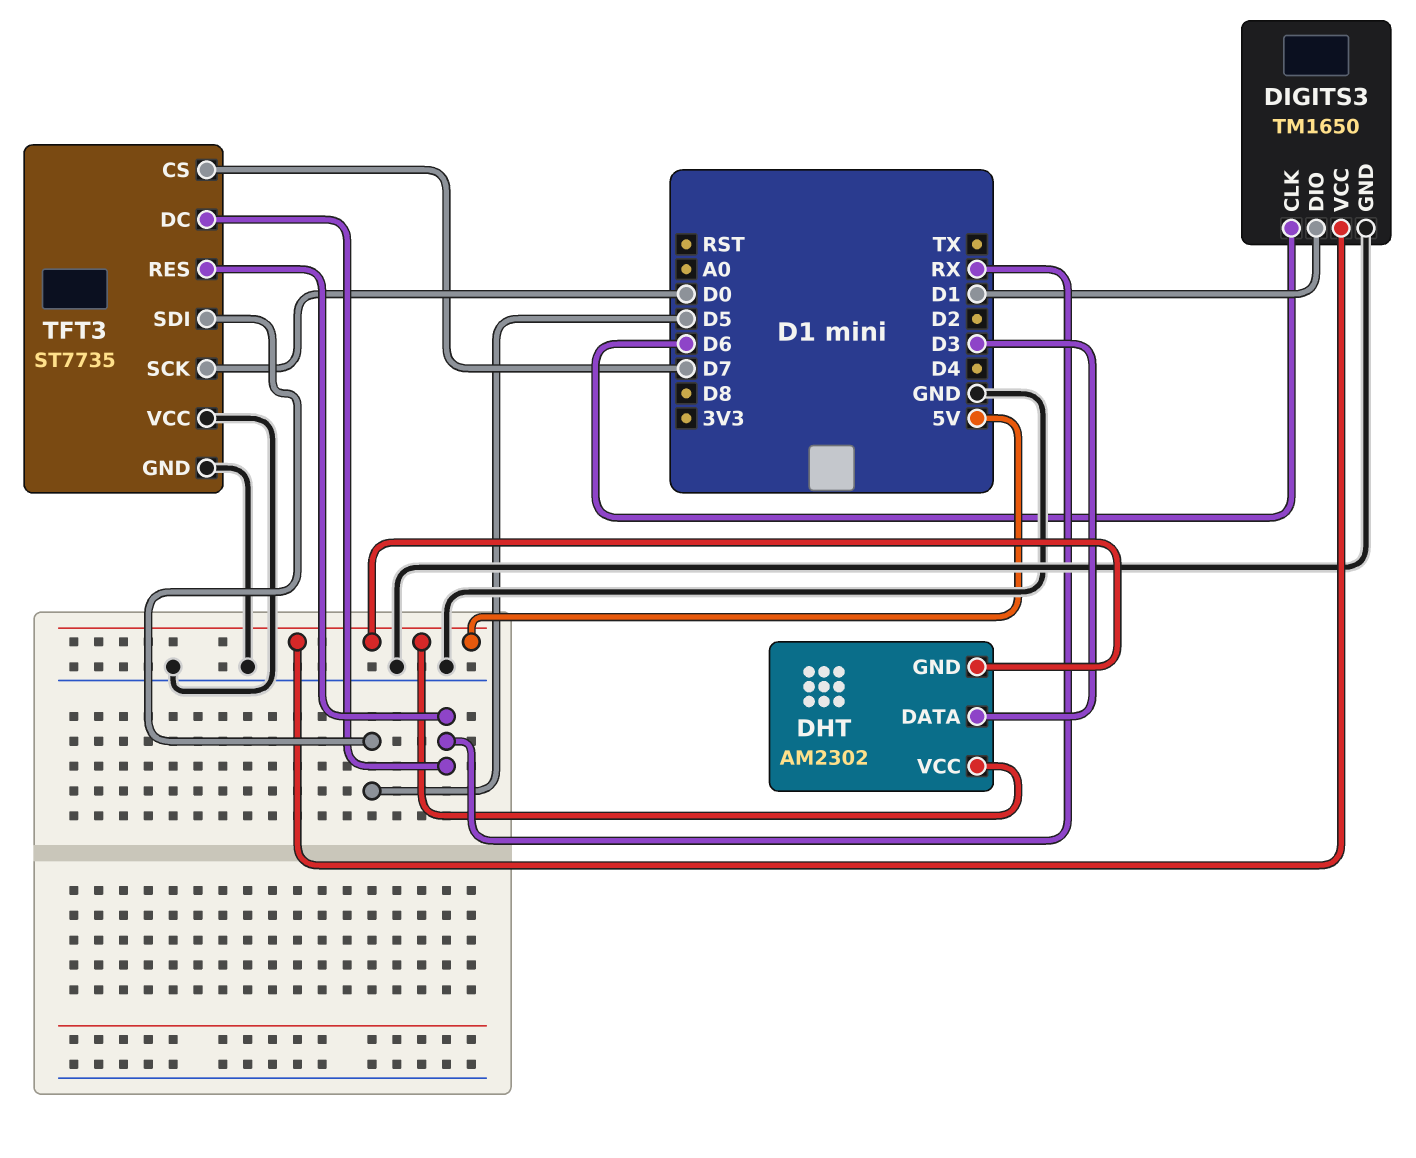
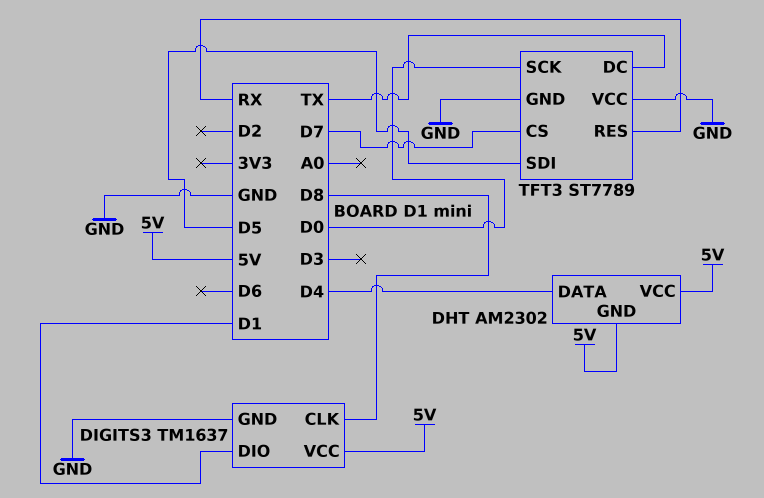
DHT pin DATA: D3 -> D4
DIGITS3: TM1650 -> TM1637
DIGITS3 pin CLK: D6 -> D8
TFT3: ST7735 -> ST7789
TFT3 pin DC: RX -> TX

